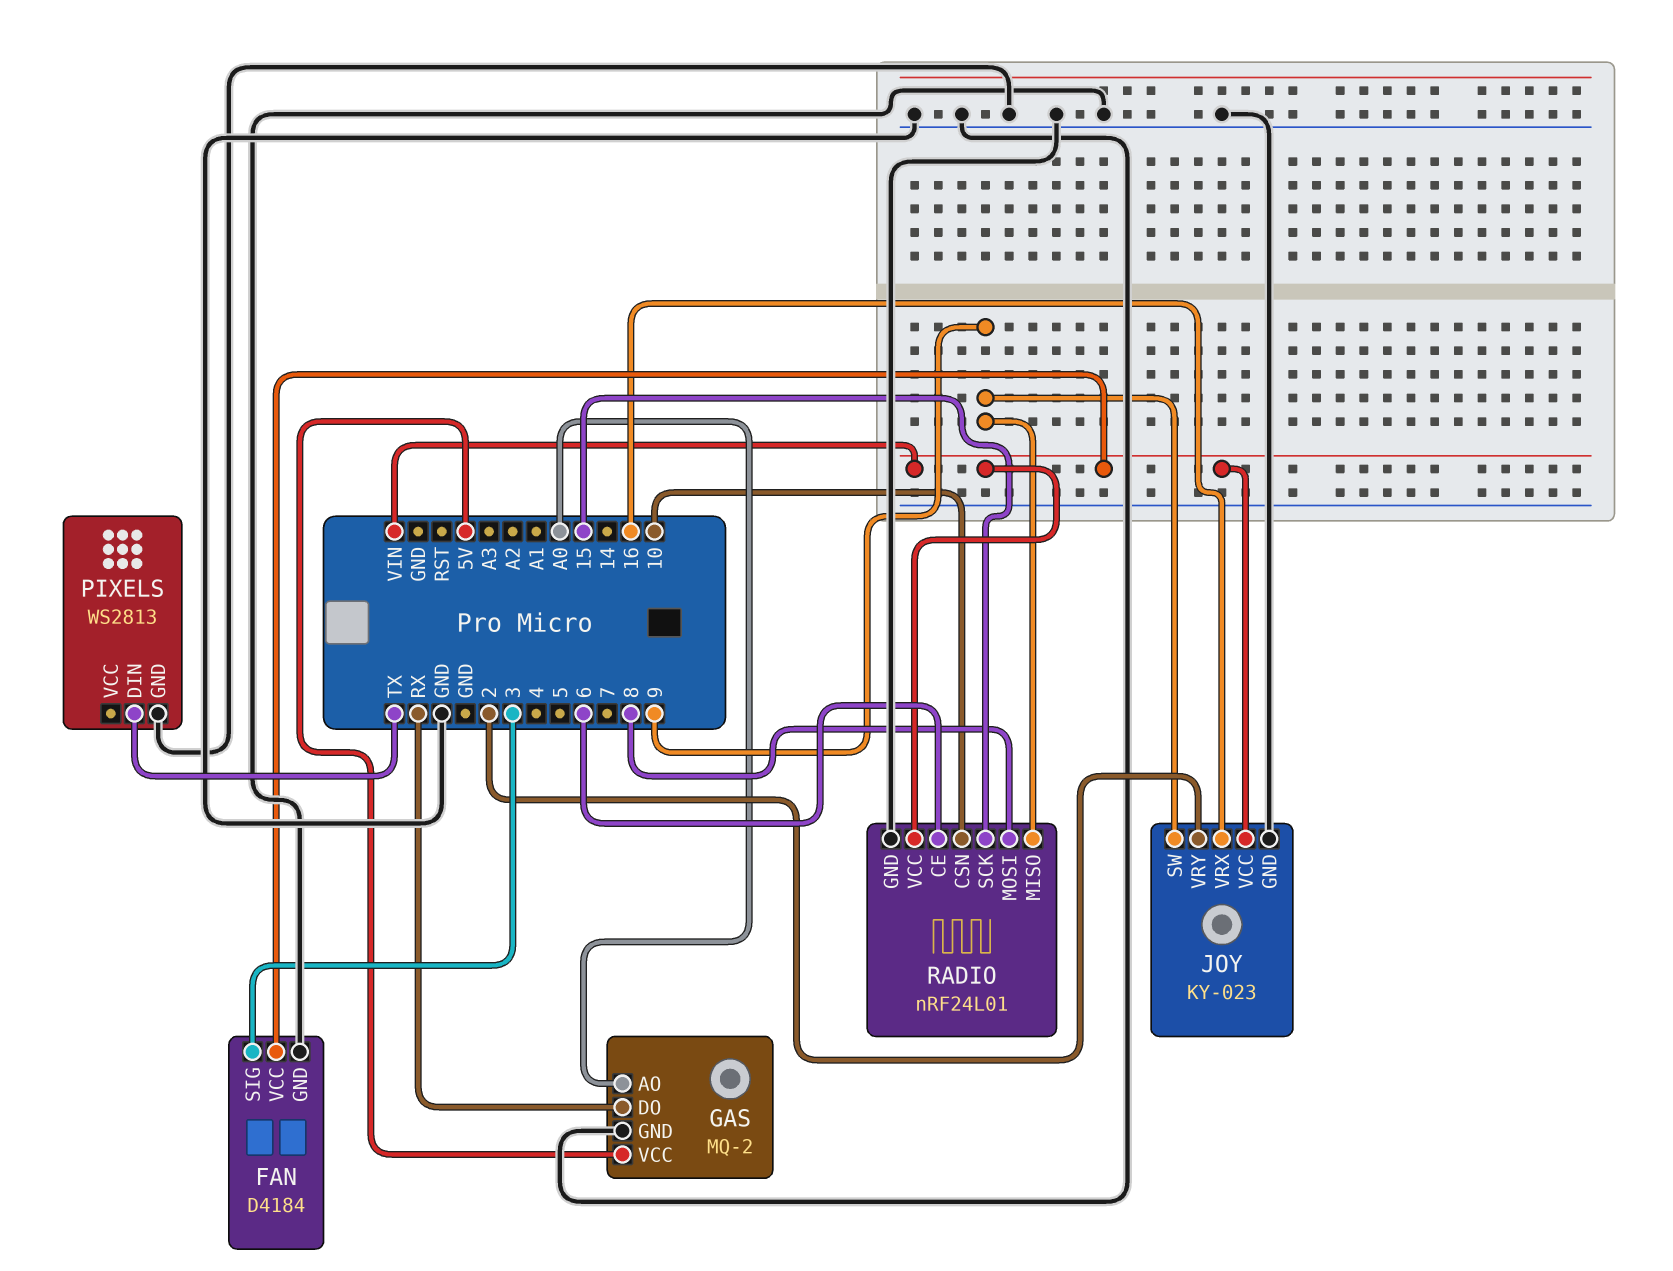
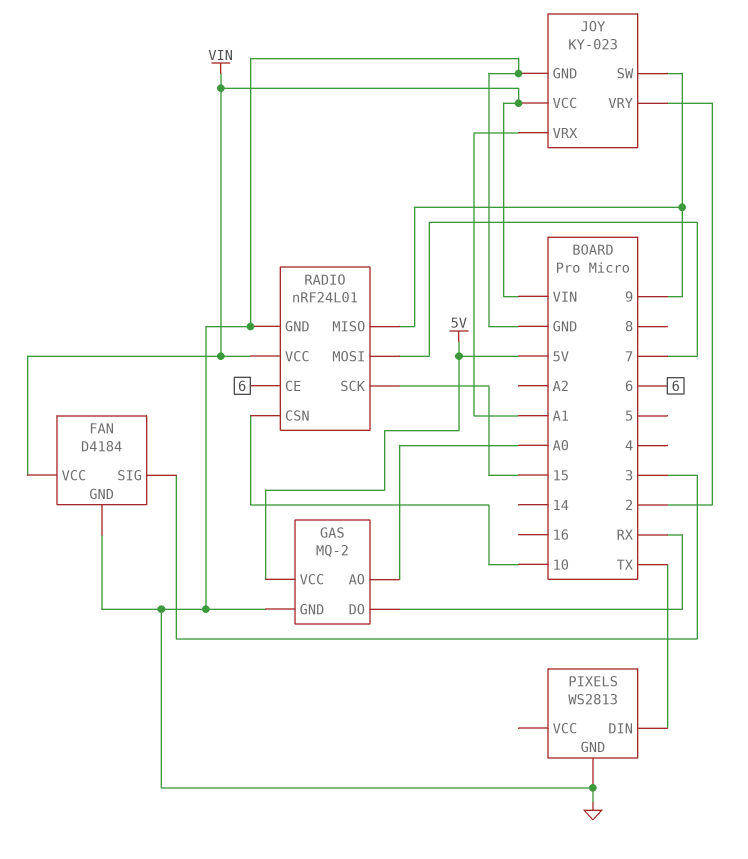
JOY pin VRX: 16 -> A1
RADIO pin MOSI: 8 -> 7

